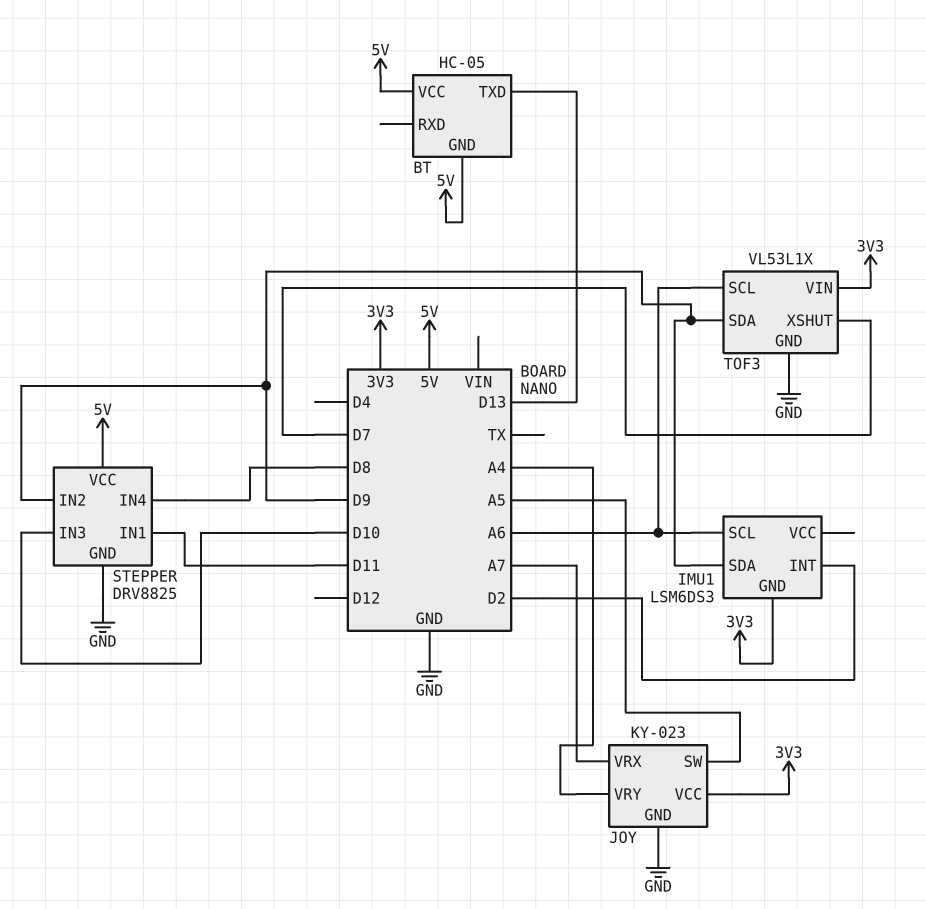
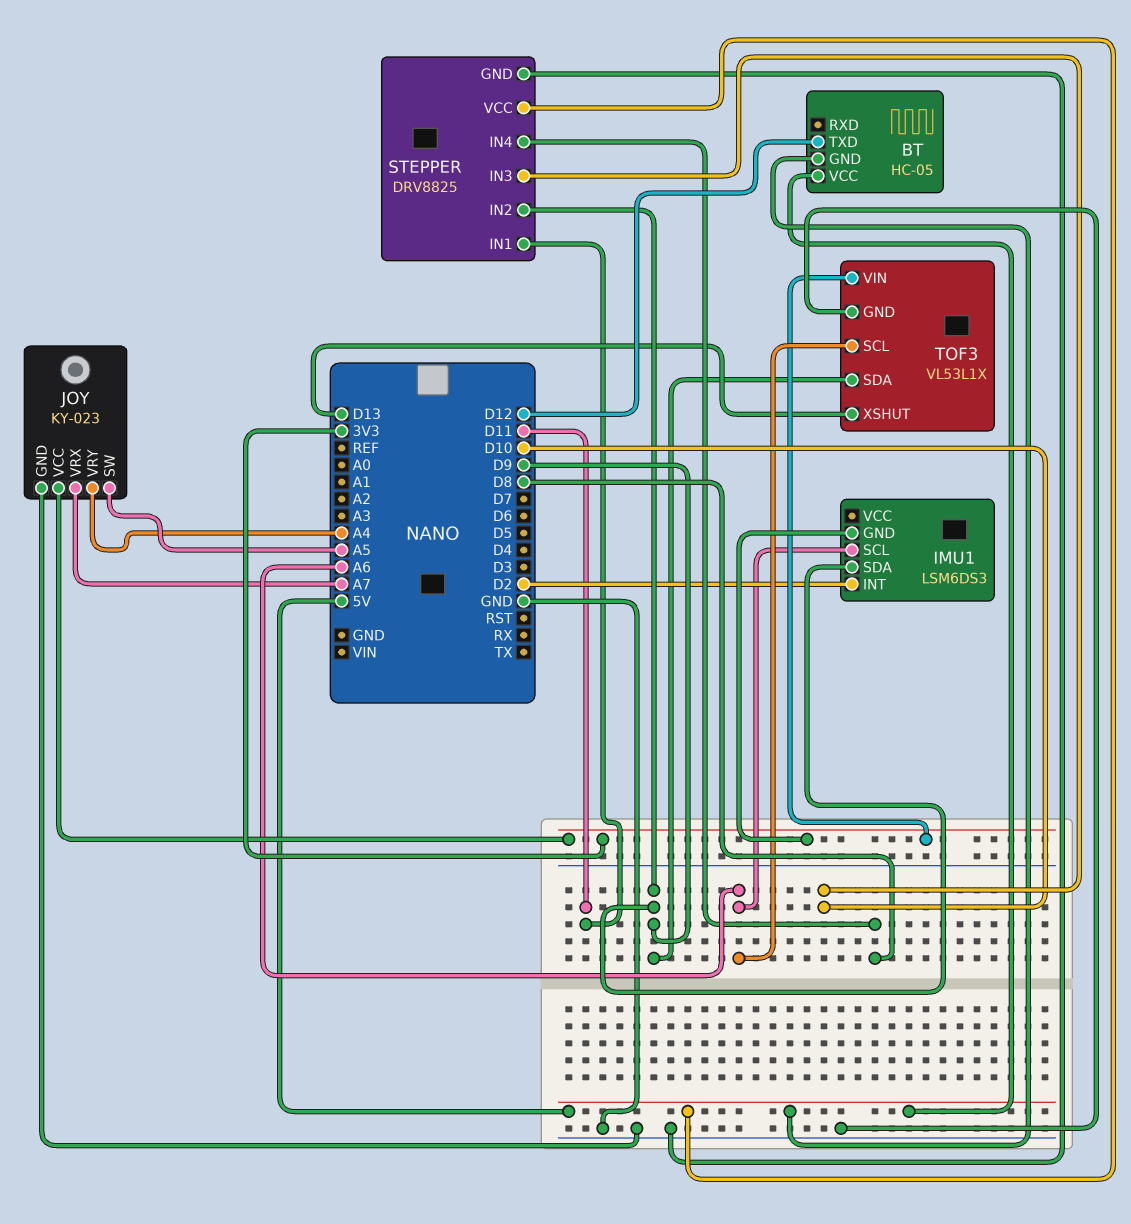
BT pin TXD: D13 -> D12
TOF3 pin XSHUT: D7 -> D13

